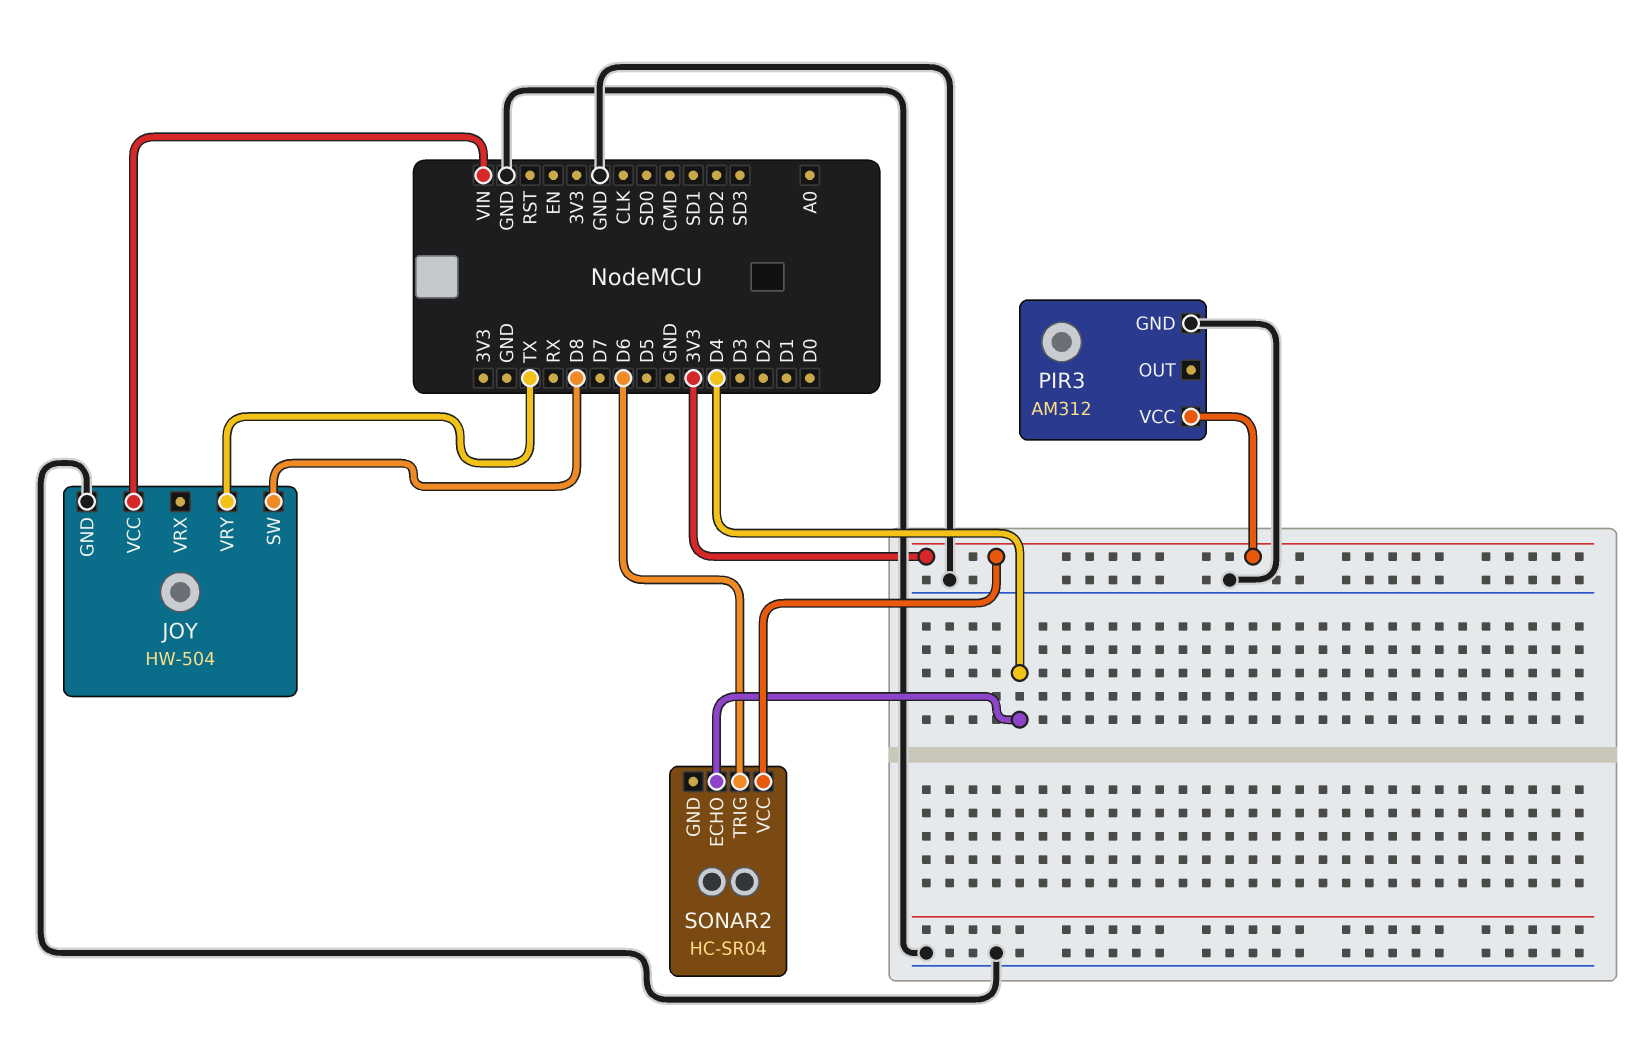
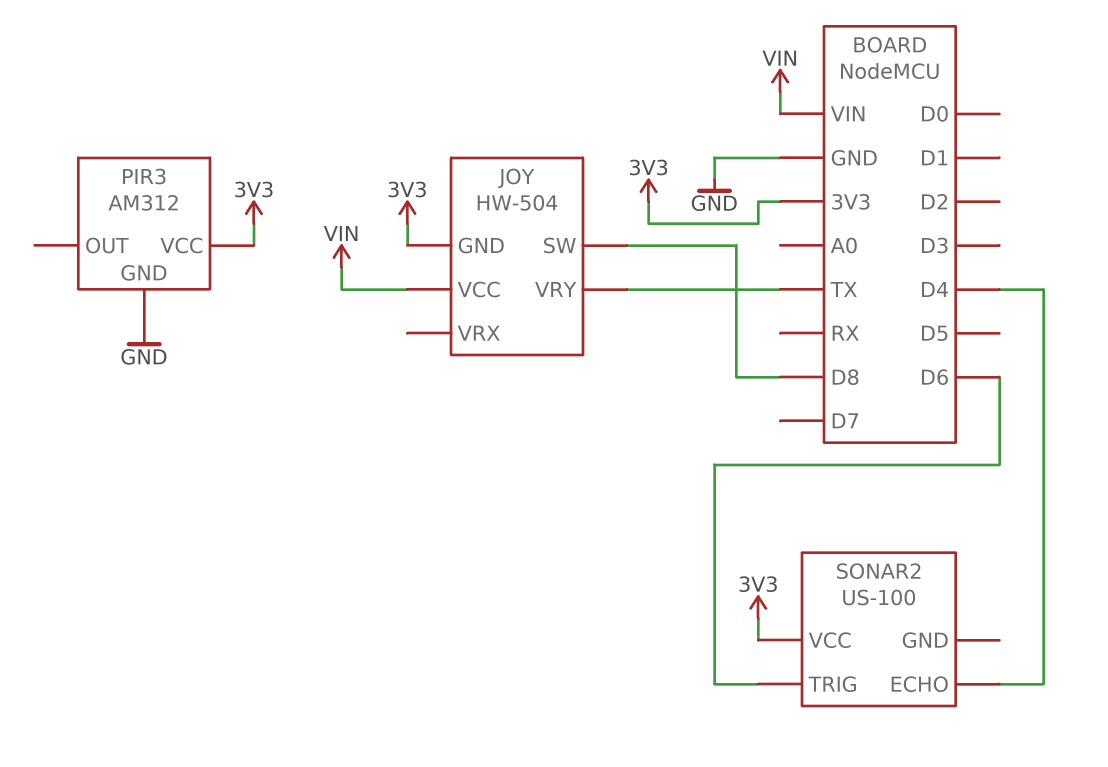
JOY pin GND: GND -> 3V3
SONAR2: HC-SR04 -> US-100

